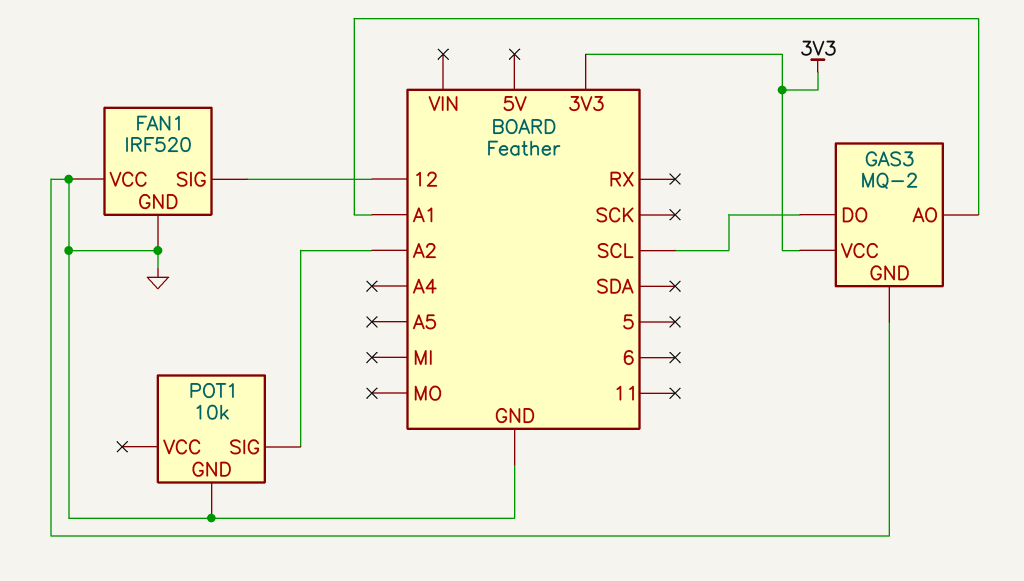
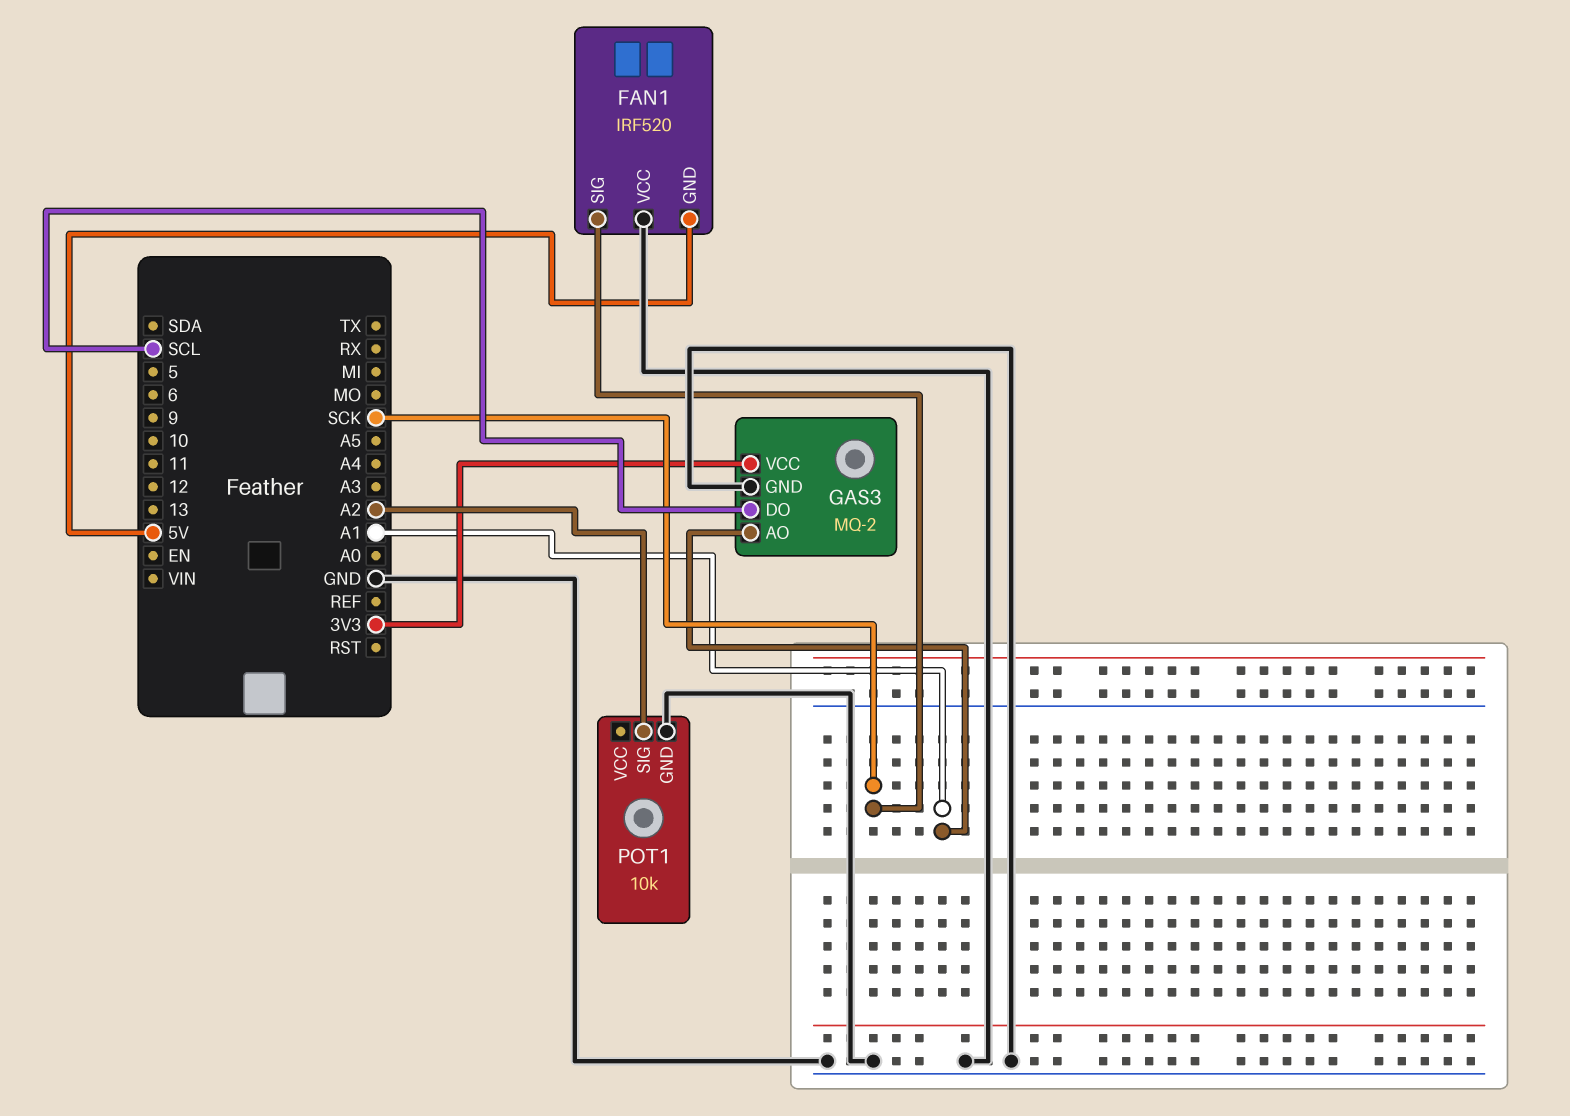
FAN1 pin GND: GND -> 5V
FAN1 pin SIG: 12 -> SCK

